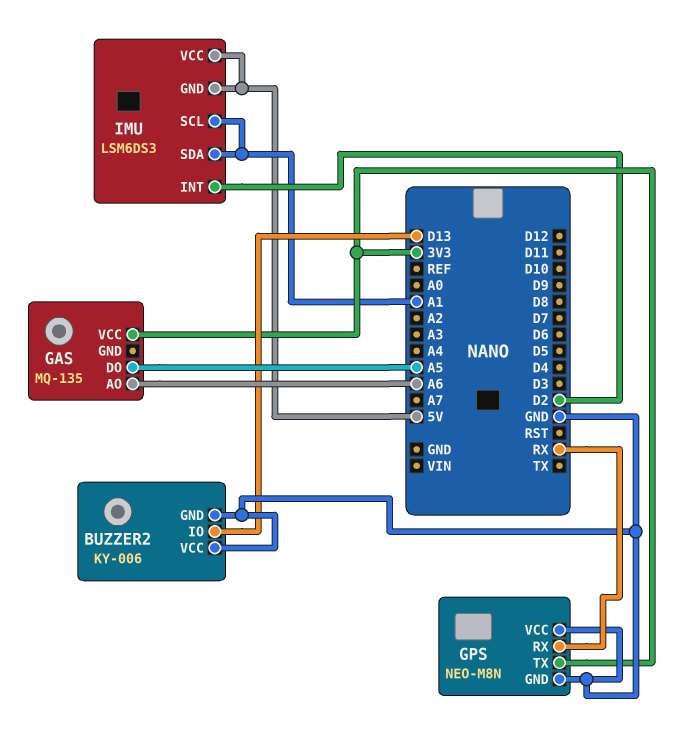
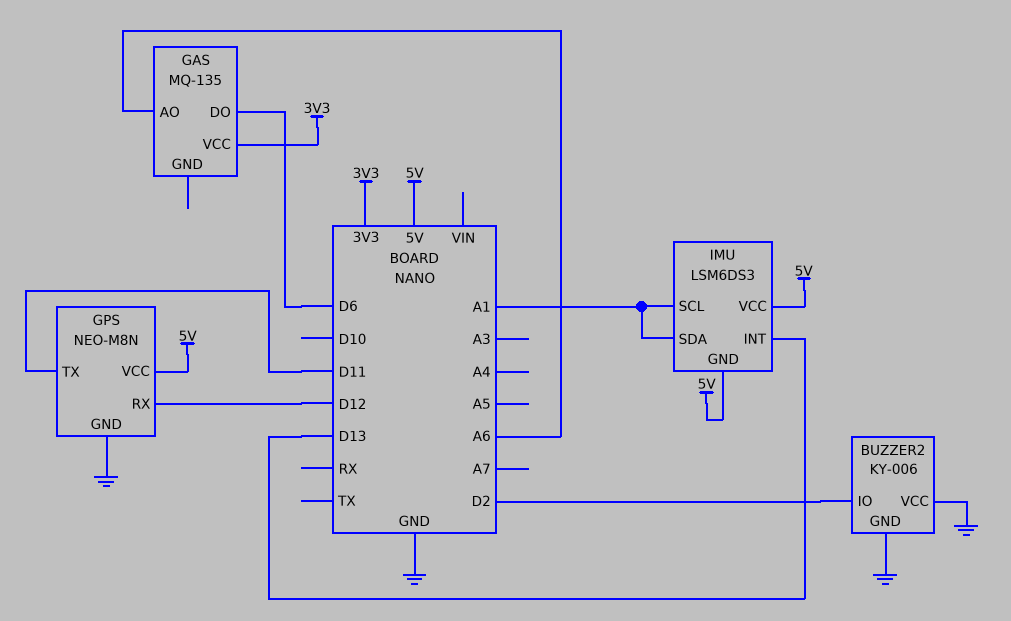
BUZZER2 pin IO: D13 -> D2
GAS pin DO: A5 -> D6
GPS pin RX: RX -> D12
GPS pin TX: 3V3 -> D11
GPS pin VCC: GND -> 5V
IMU pin INT: D2 -> D13

